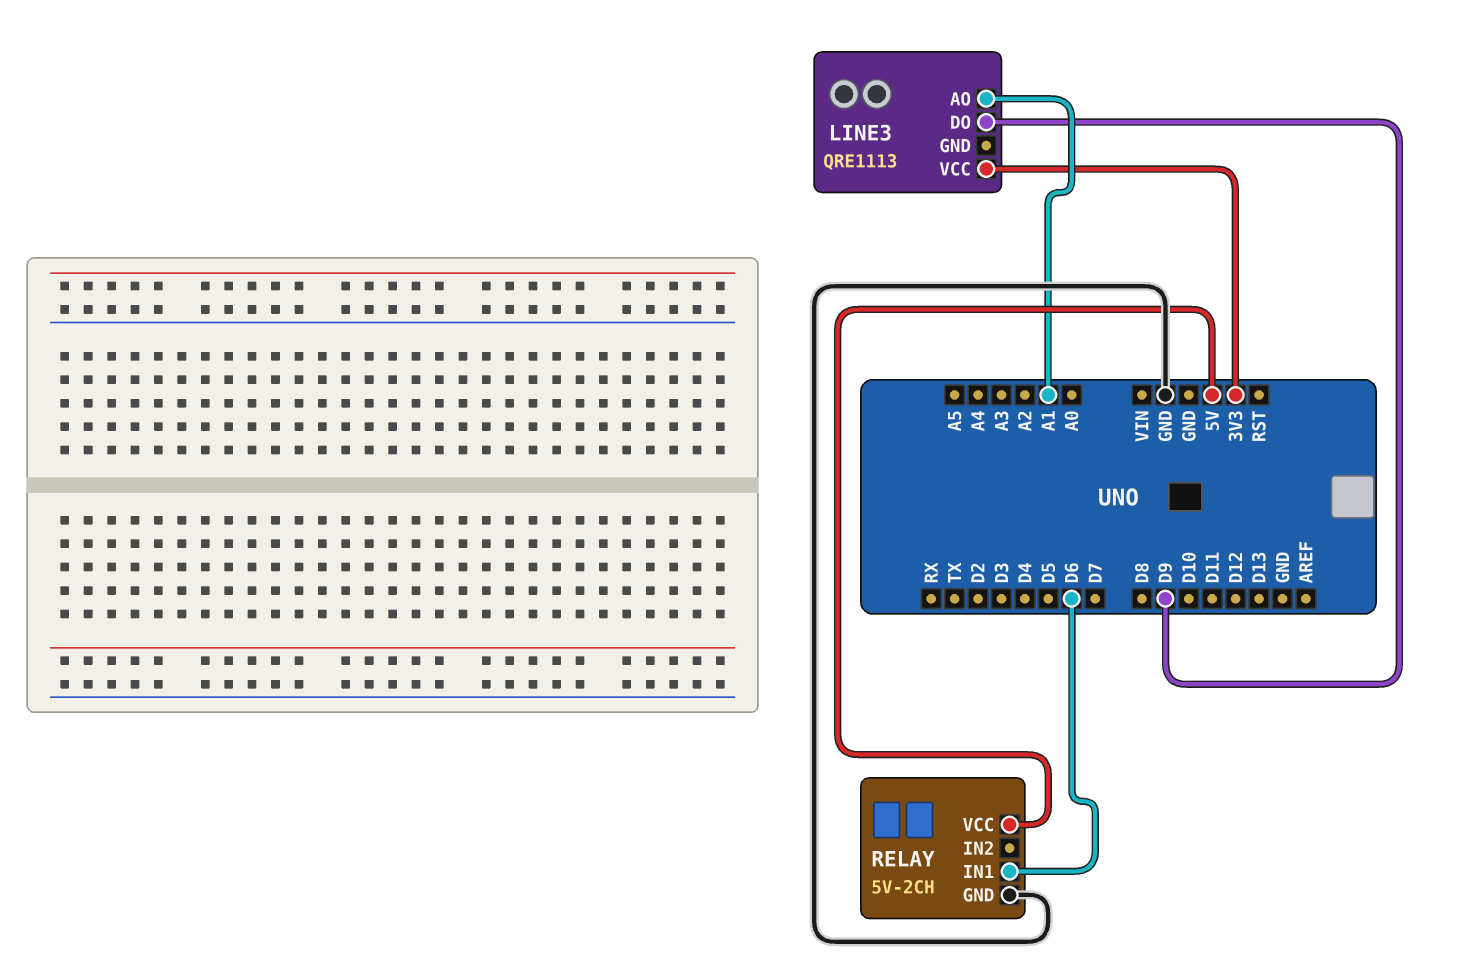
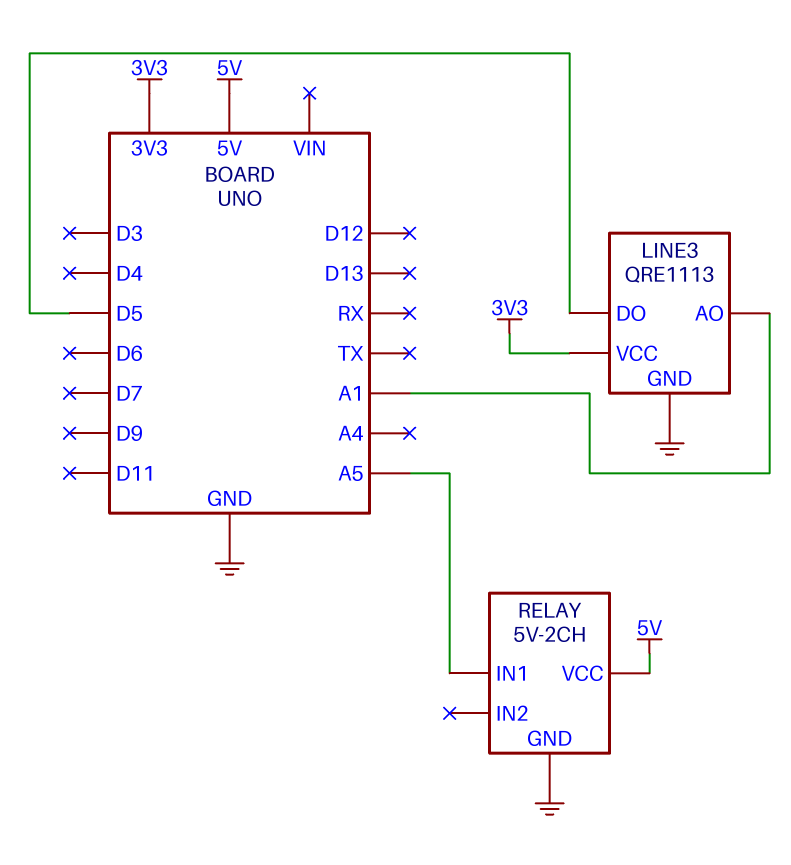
LINE3 pin DO: D9 -> D5
LINE3 pin GND: none -> GND
RELAY pin IN1: D6 -> A5

